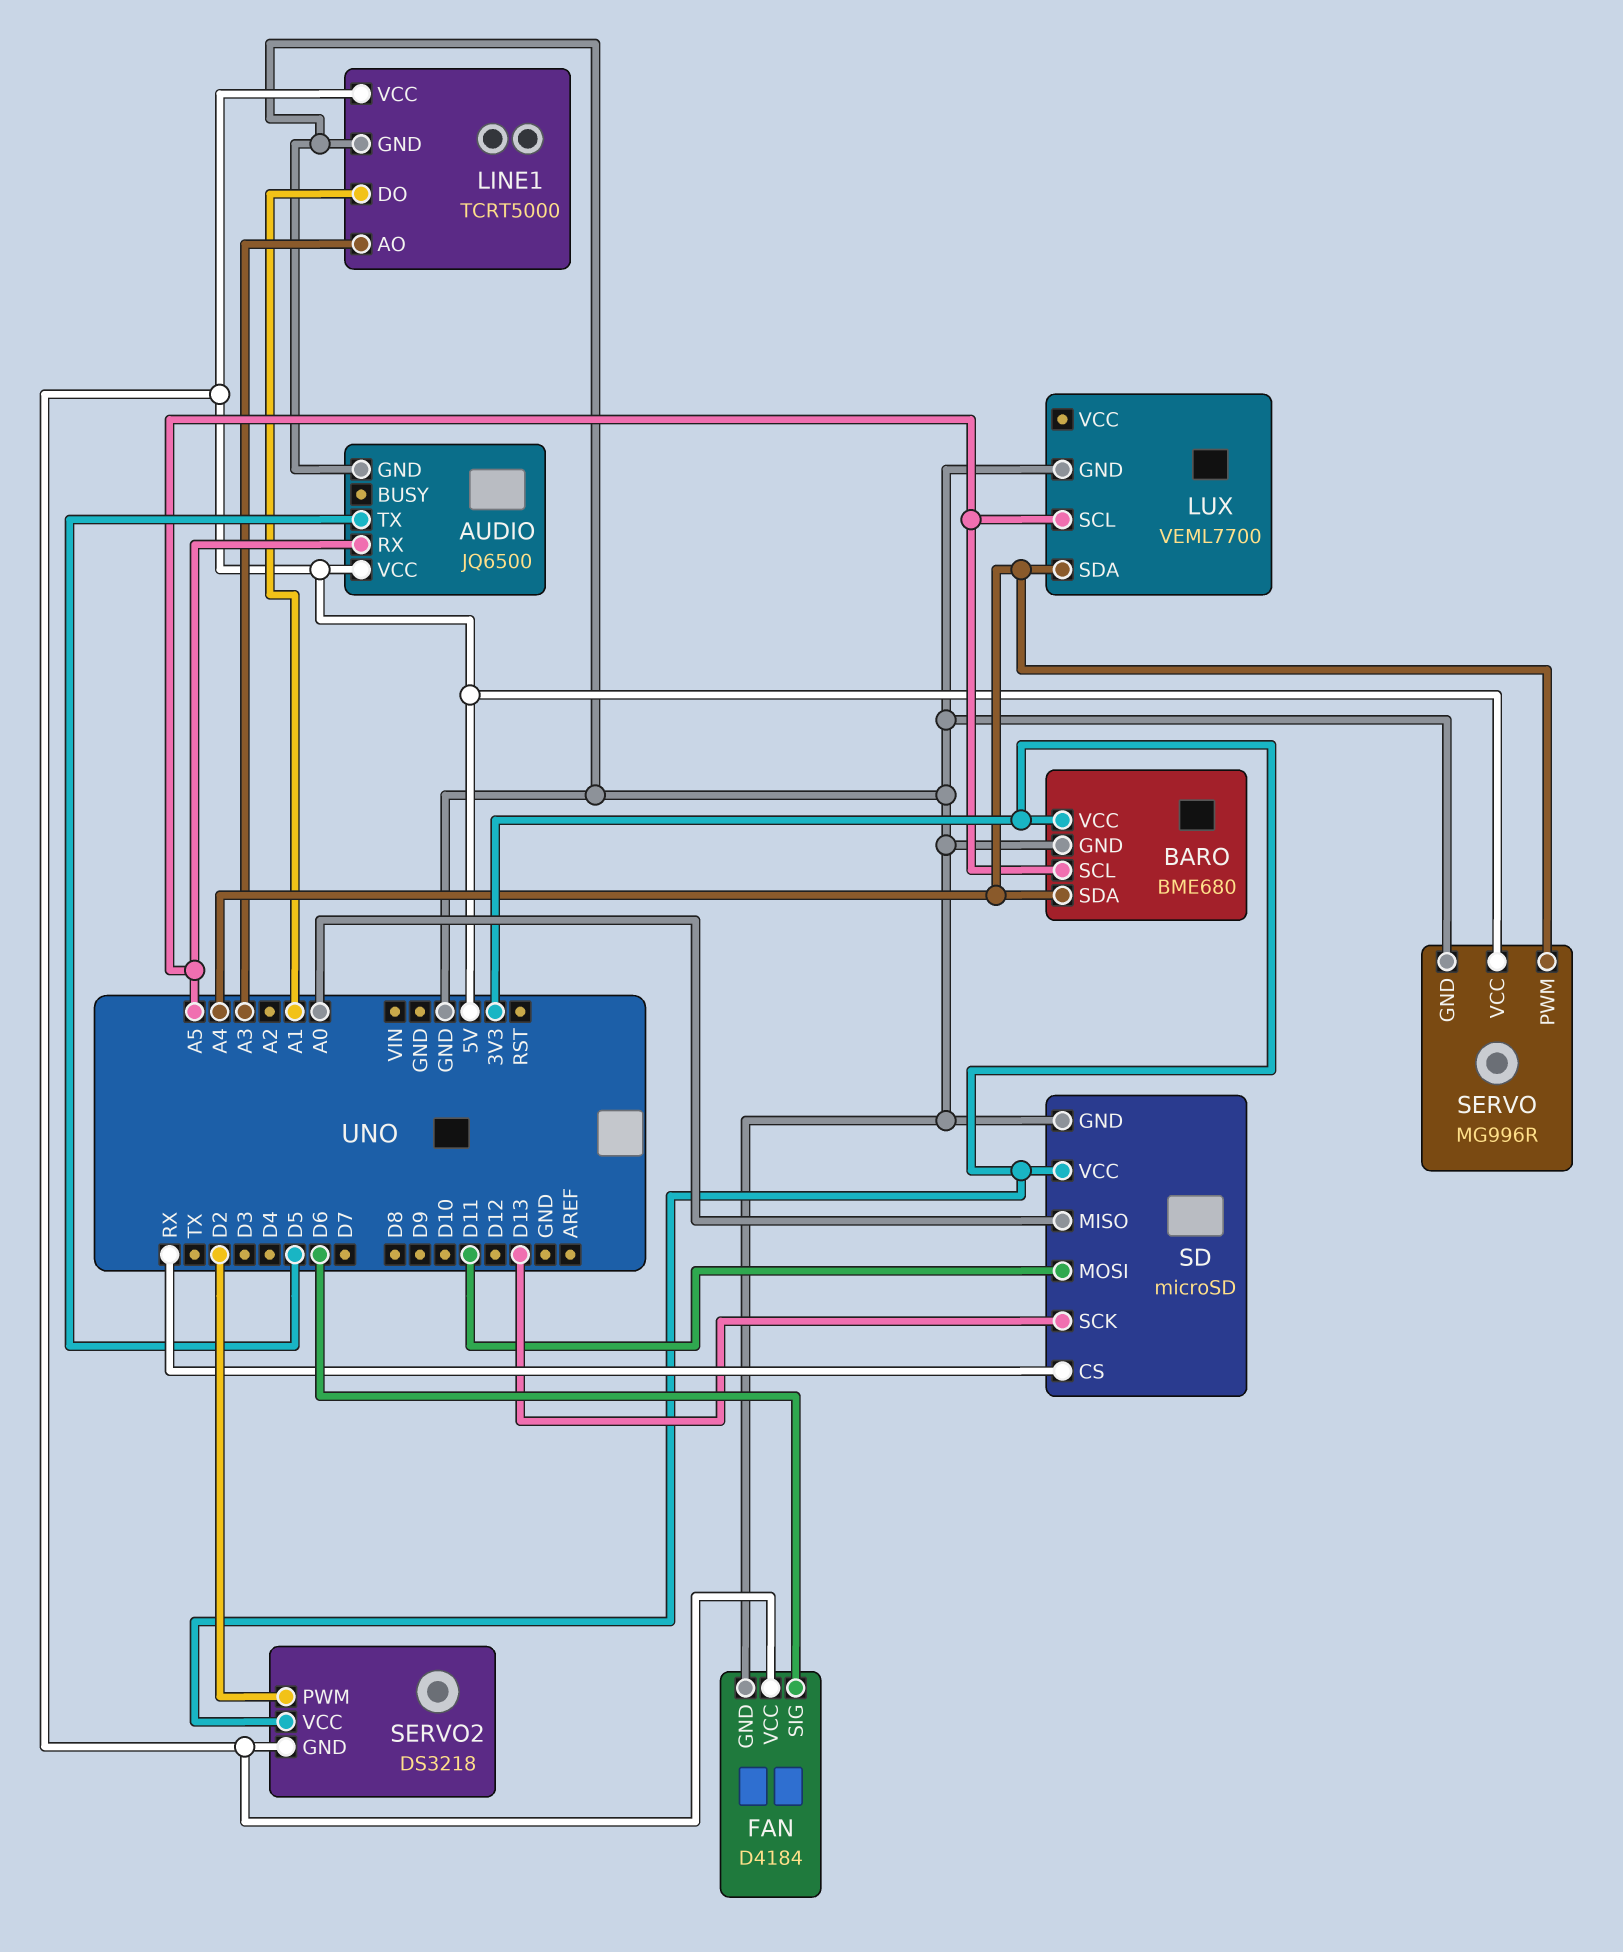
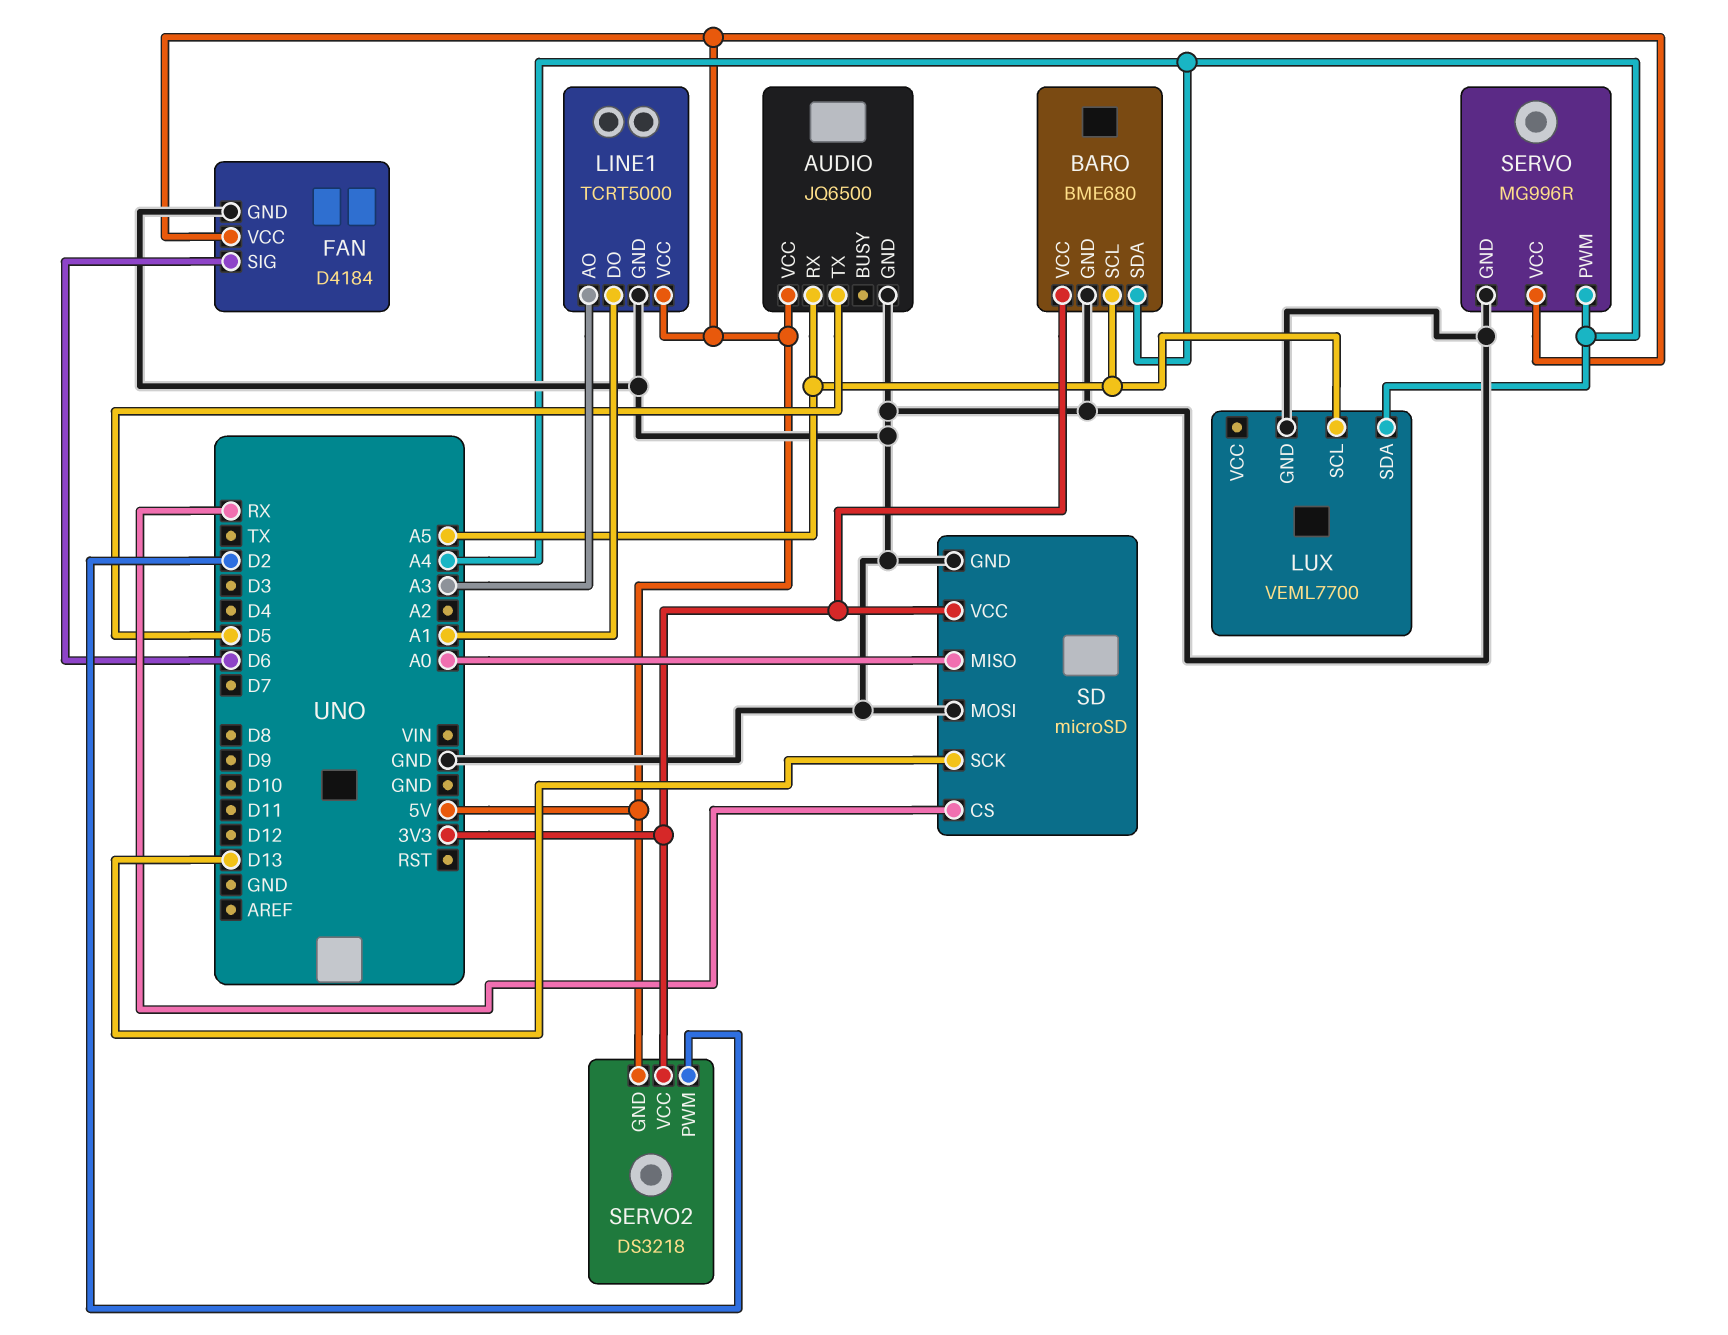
SD pin MOSI: D11 -> GND

